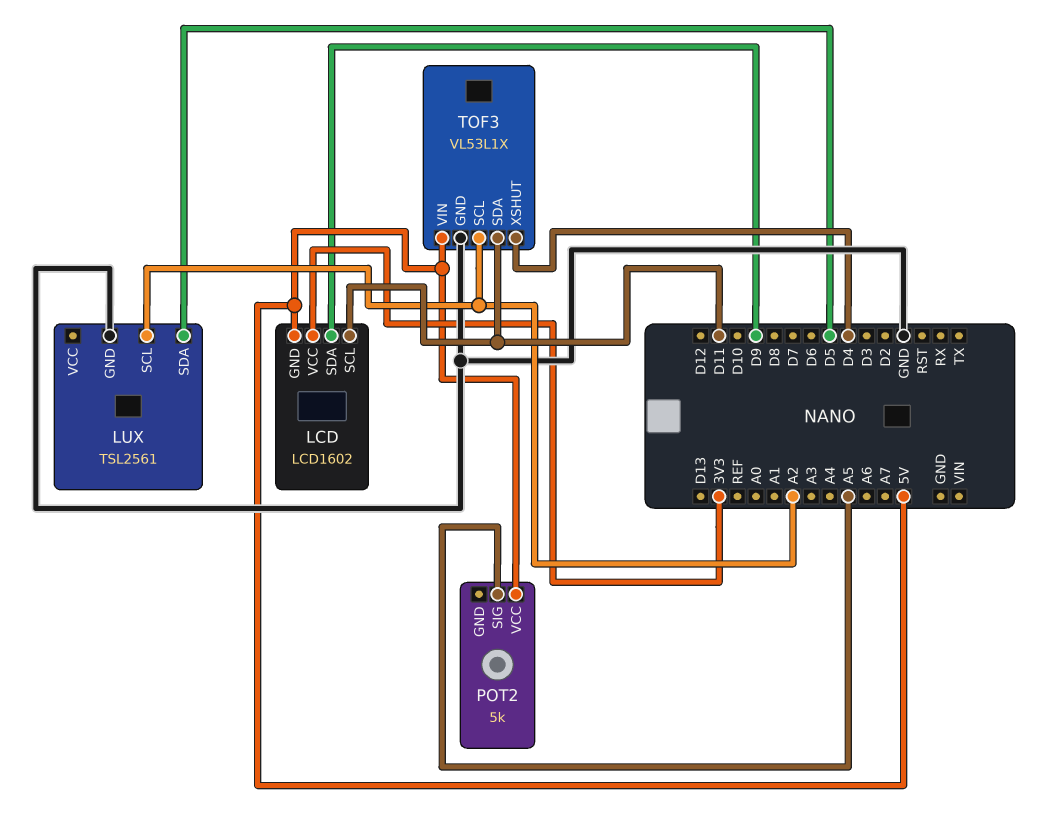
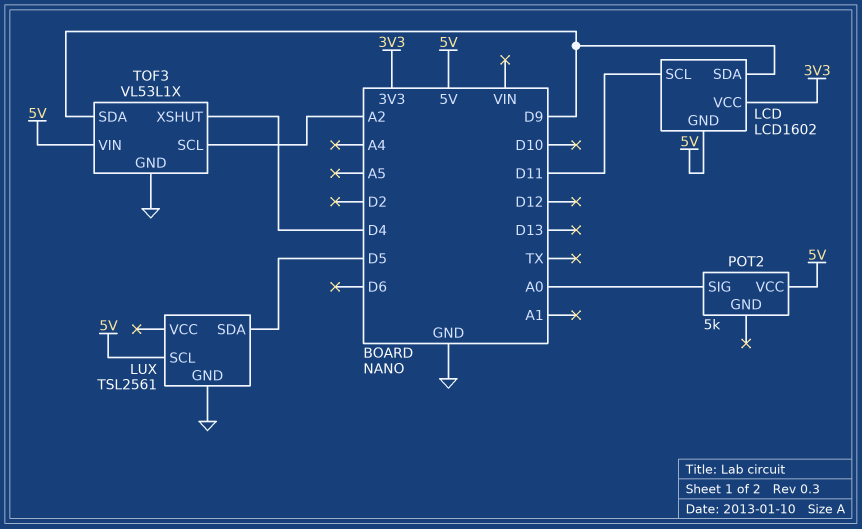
LUX pin SCL: A2 -> 5V
POT2 pin SIG: A5 -> A0
TOF3 pin SDA: D11 -> D9

